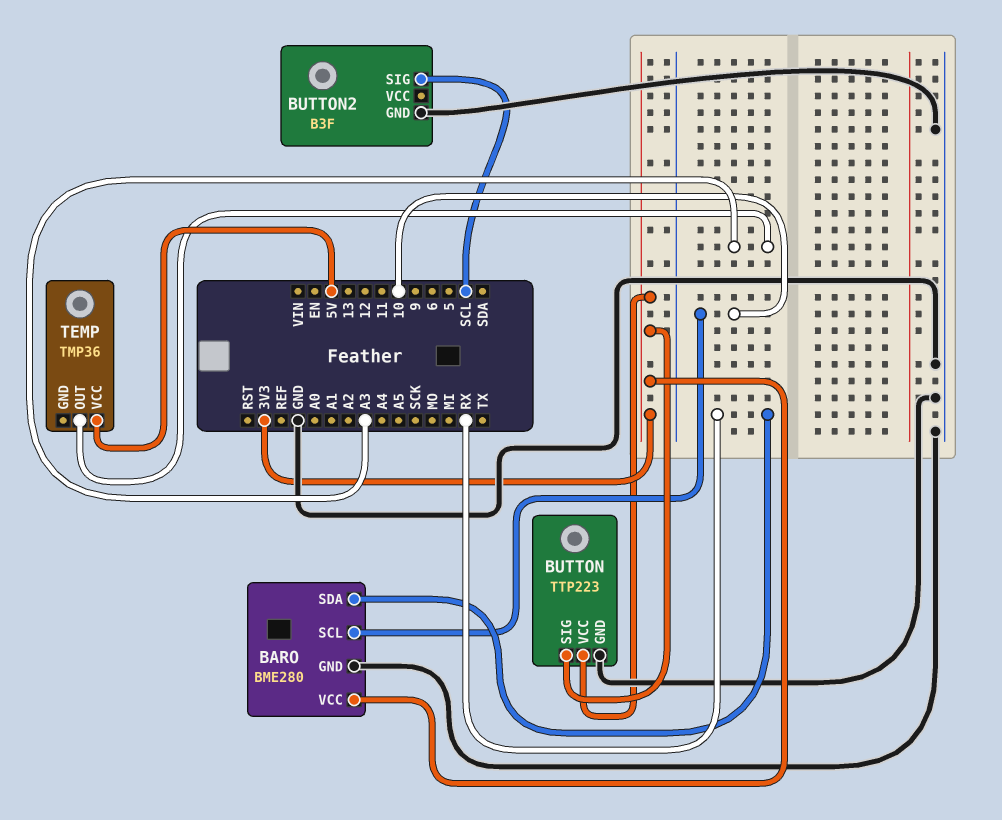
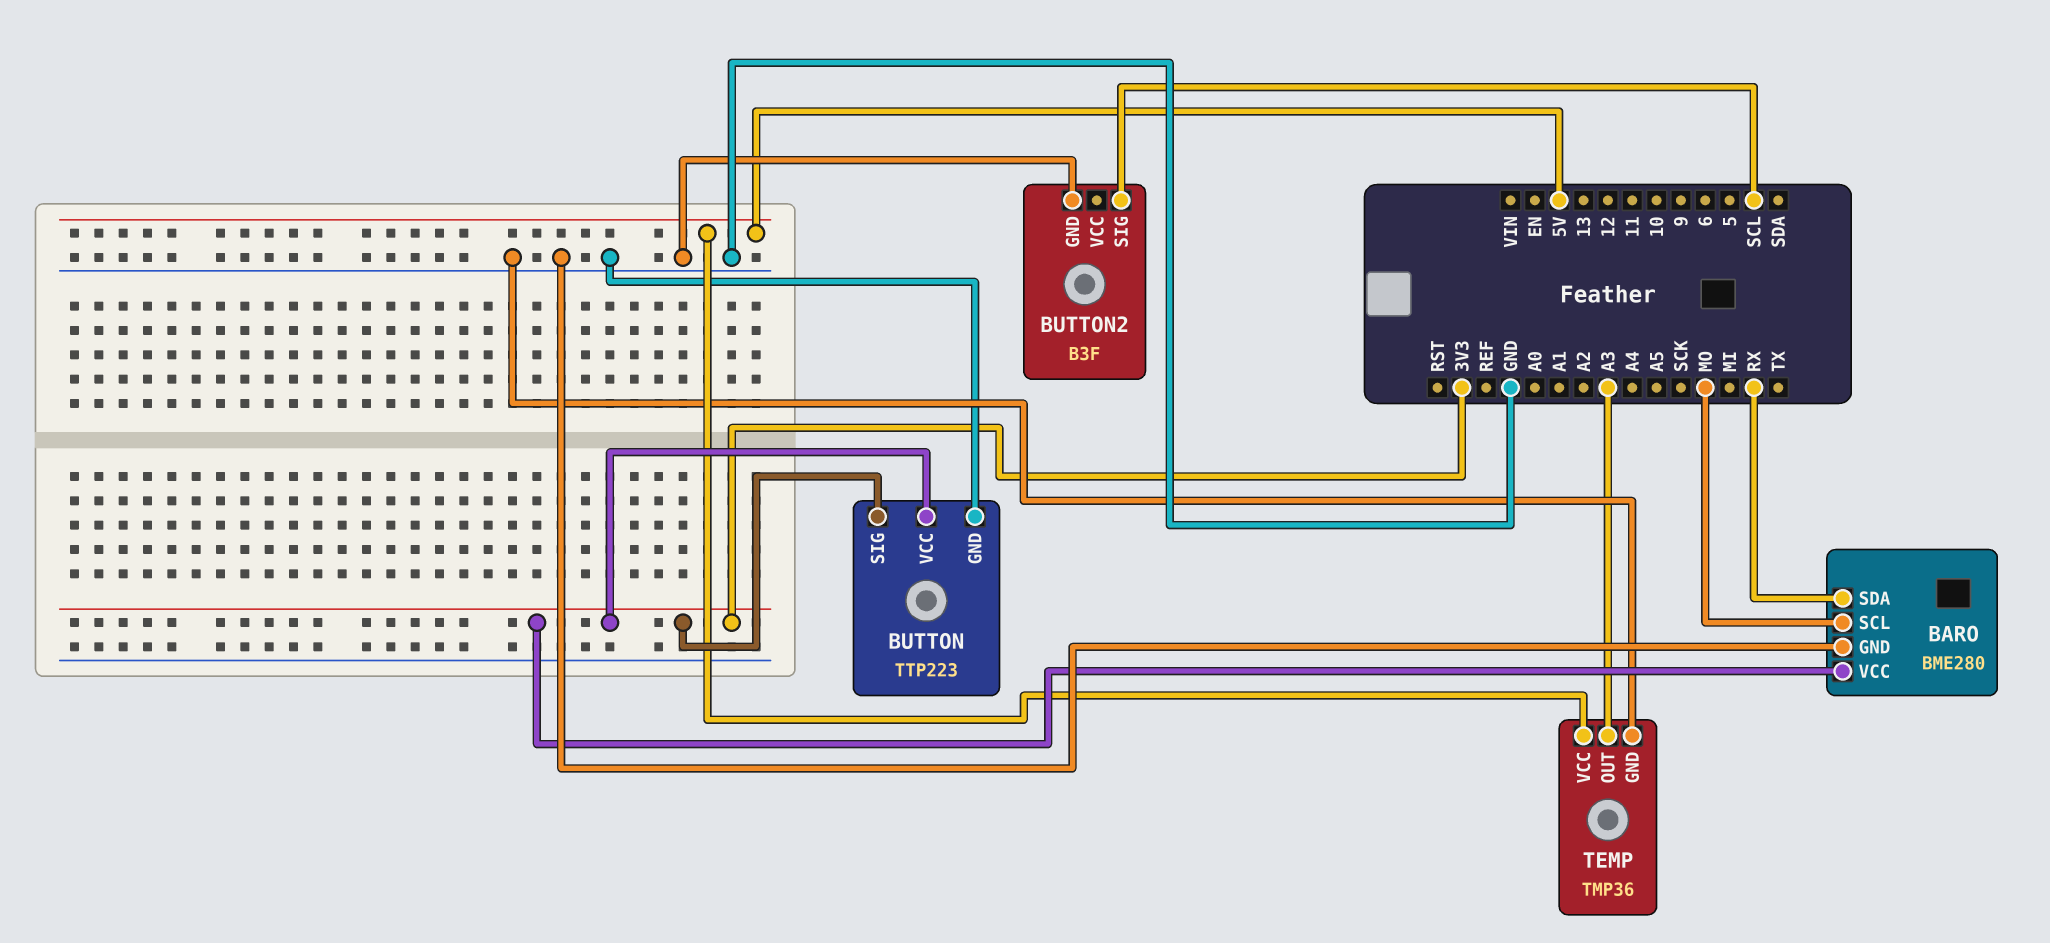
BARO pin SCL: 10 -> MO
TEMP pin GND: none -> GND

